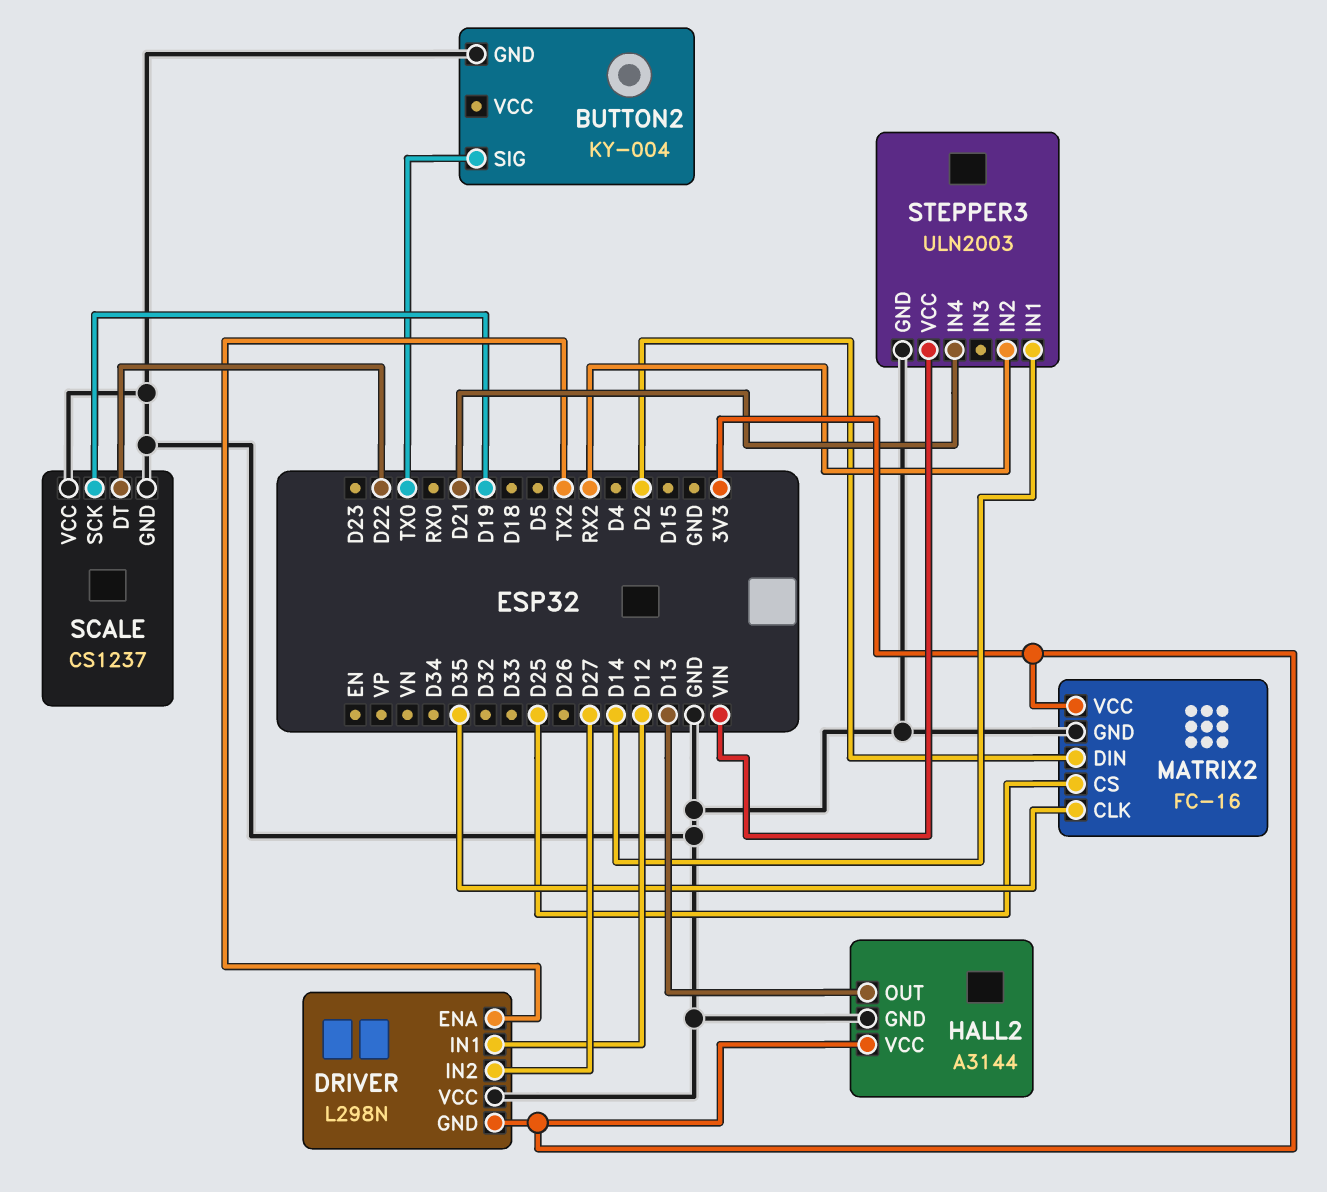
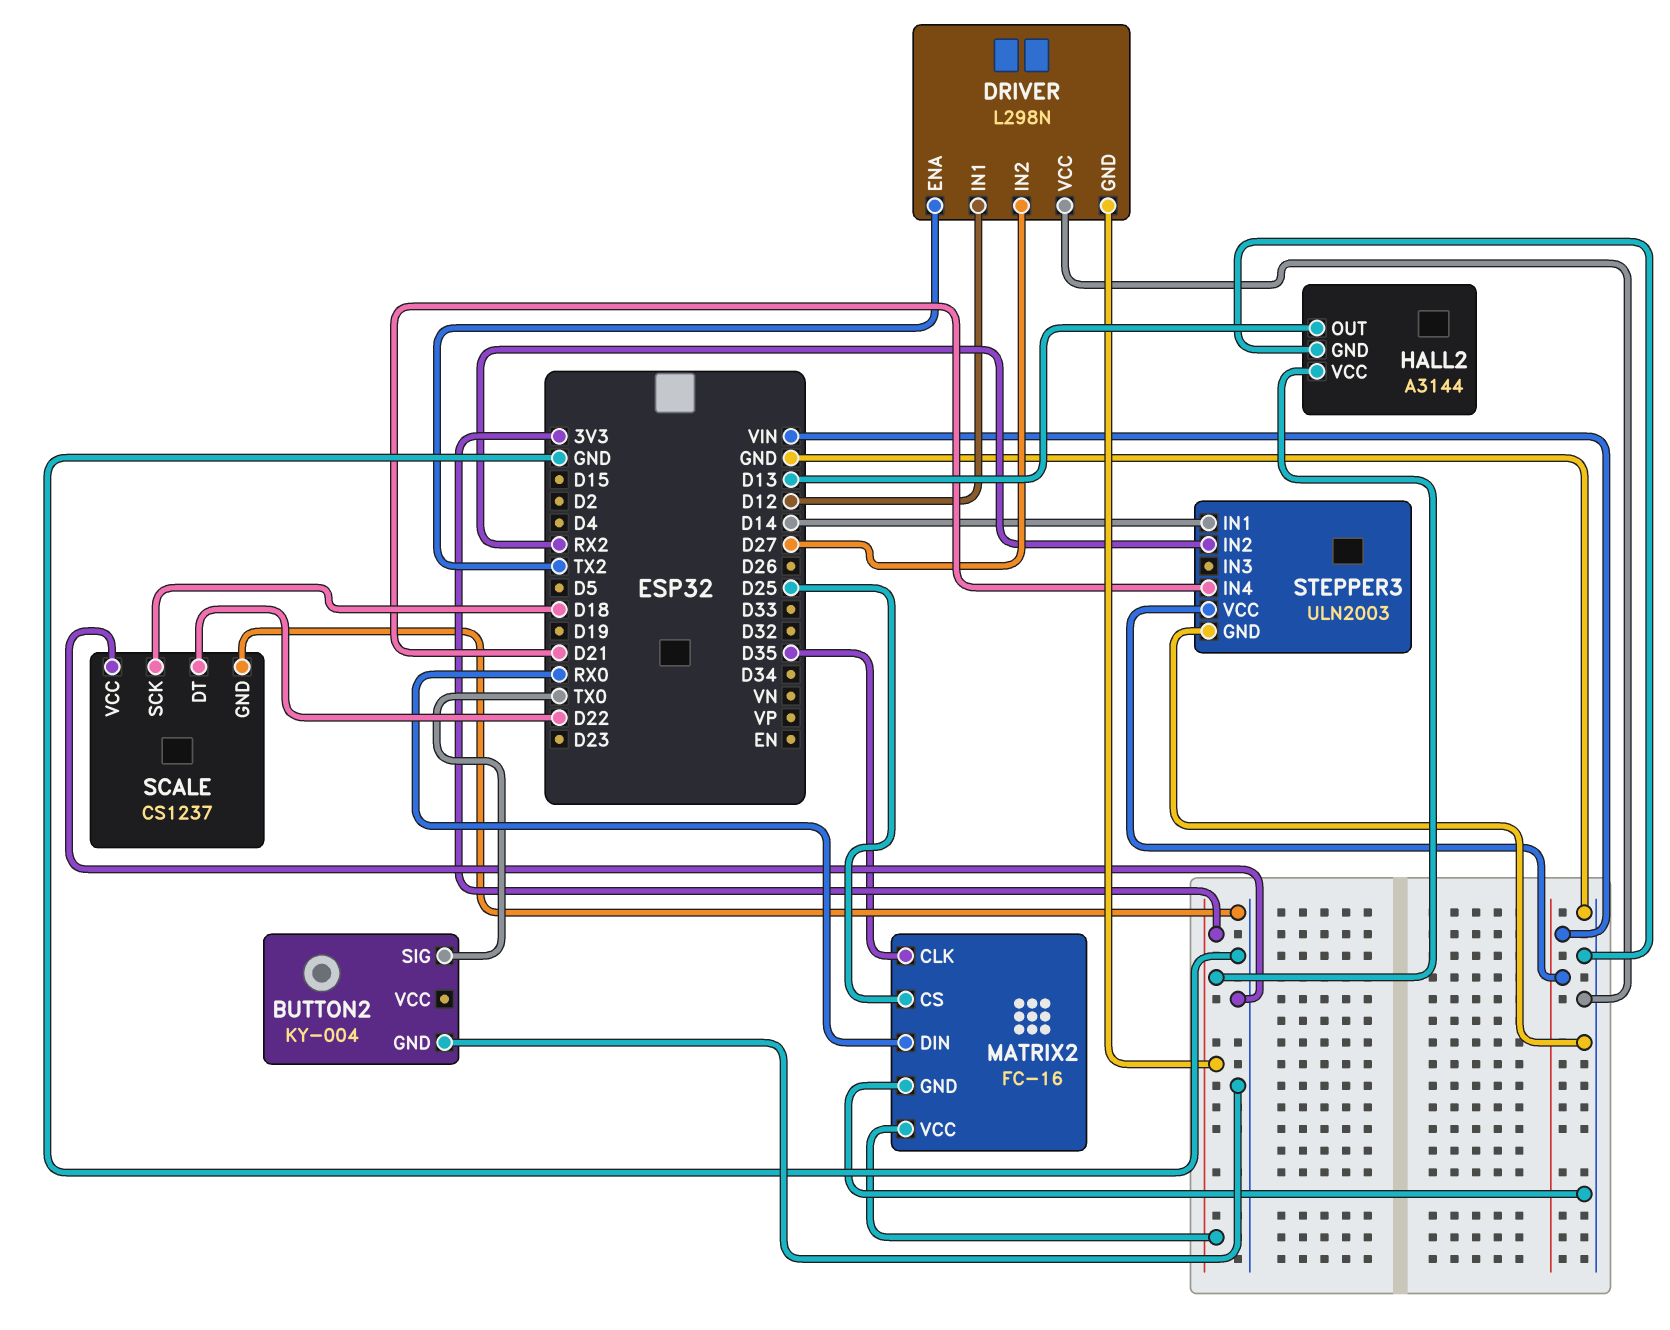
MATRIX2 pin DIN: D2 -> RX0
SCALE pin SCK: D19 -> D18

